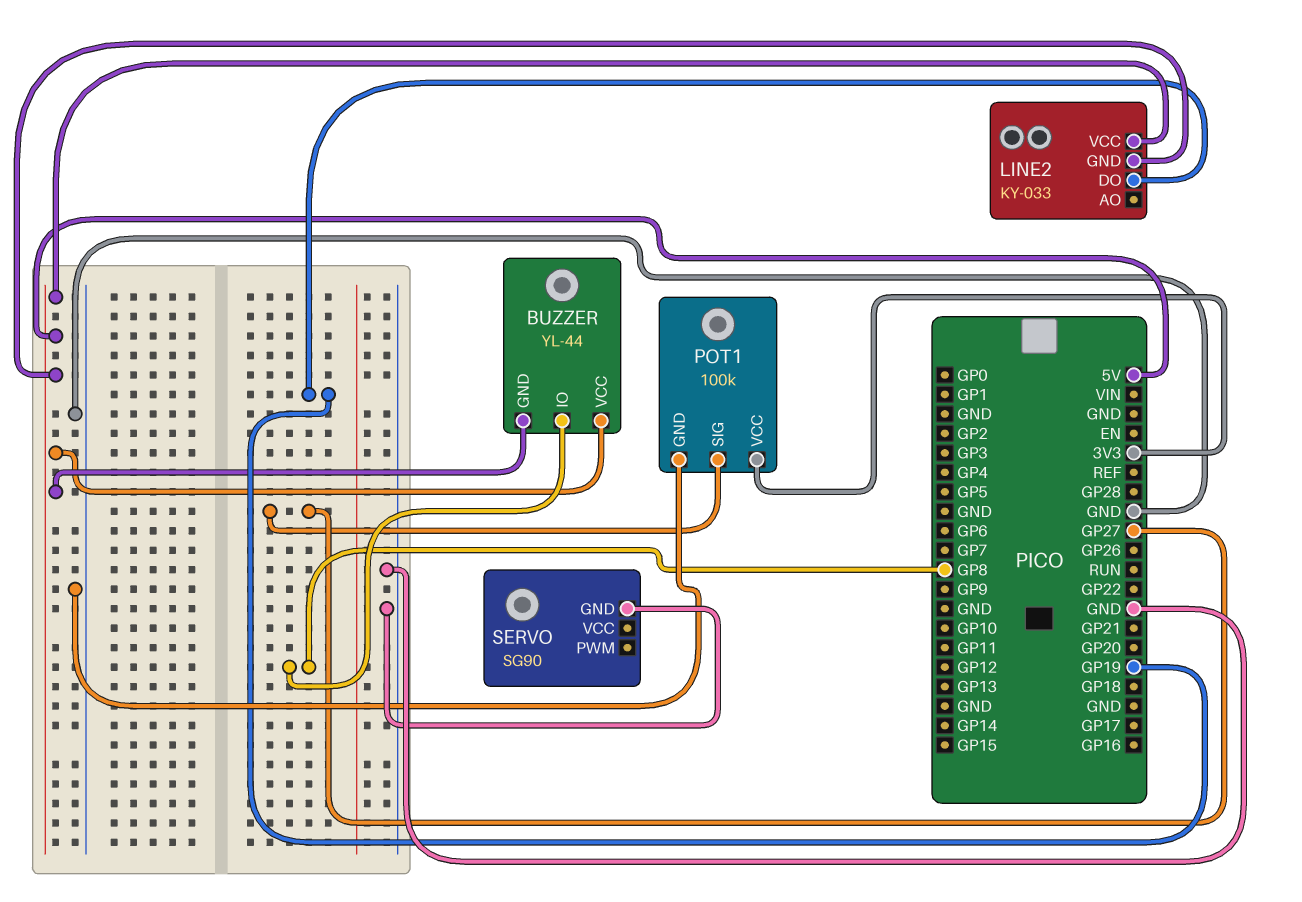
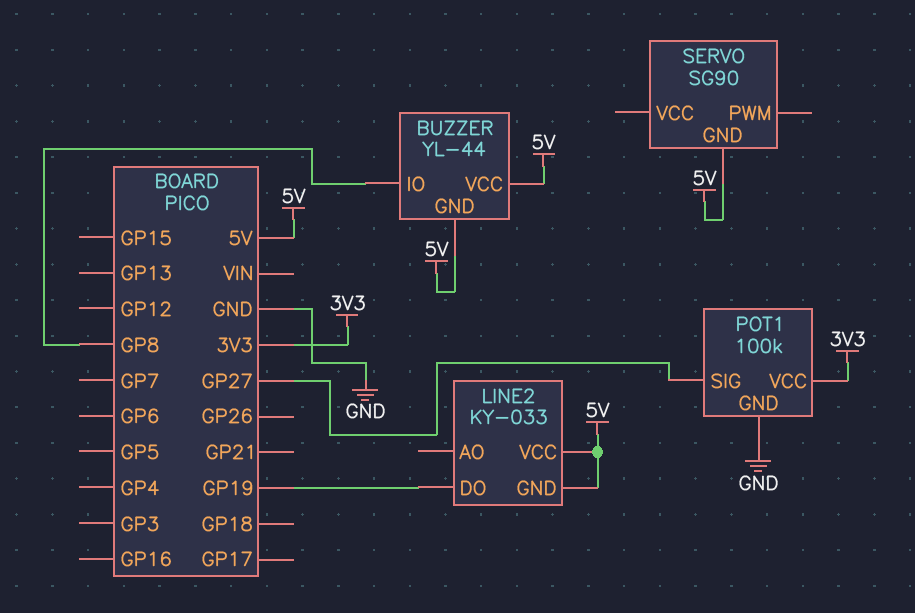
SERVO pin GND: GND -> 5V

